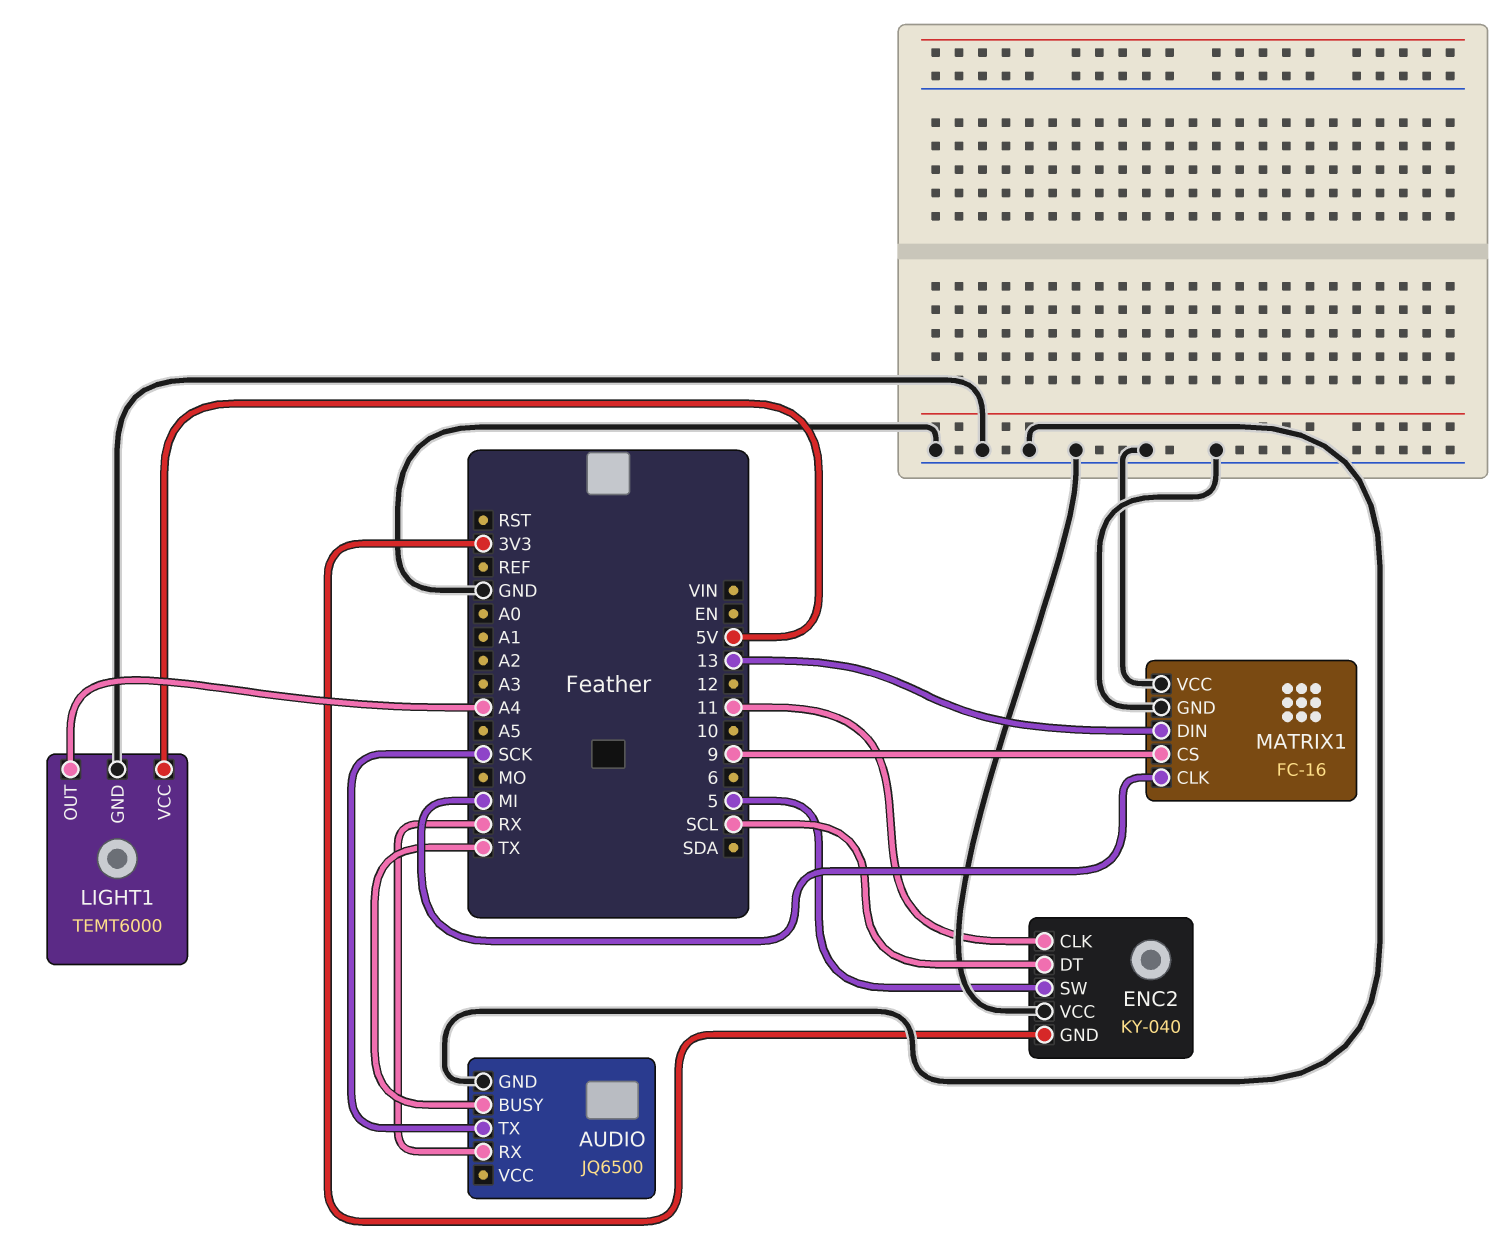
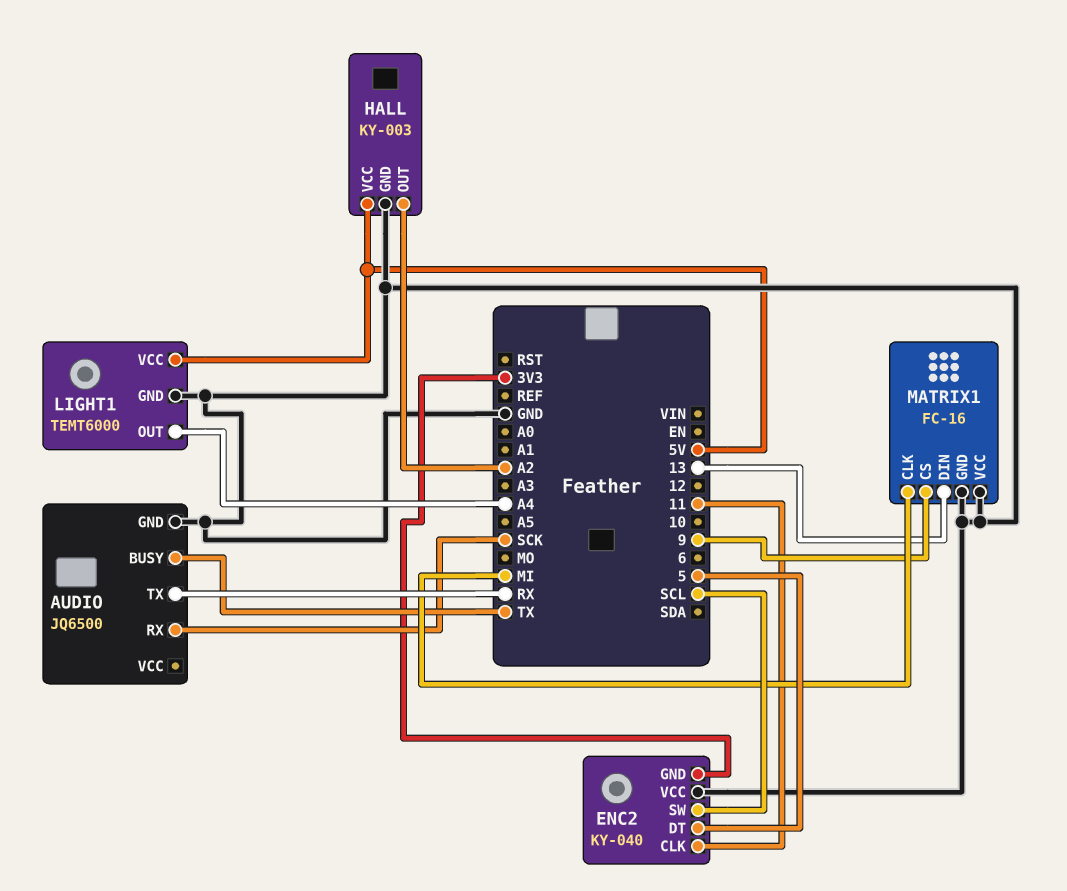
AUDIO pin RX: RX -> SCK
AUDIO pin TX: SCK -> RX
ENC2 pin DT: SCL -> 5
ENC2 pin SW: 5 -> SCL
HALL: none -> KY-003
HALL pin GND: none -> GND
HALL pin OUT: none -> A2
HALL pin VCC: none -> 5V

